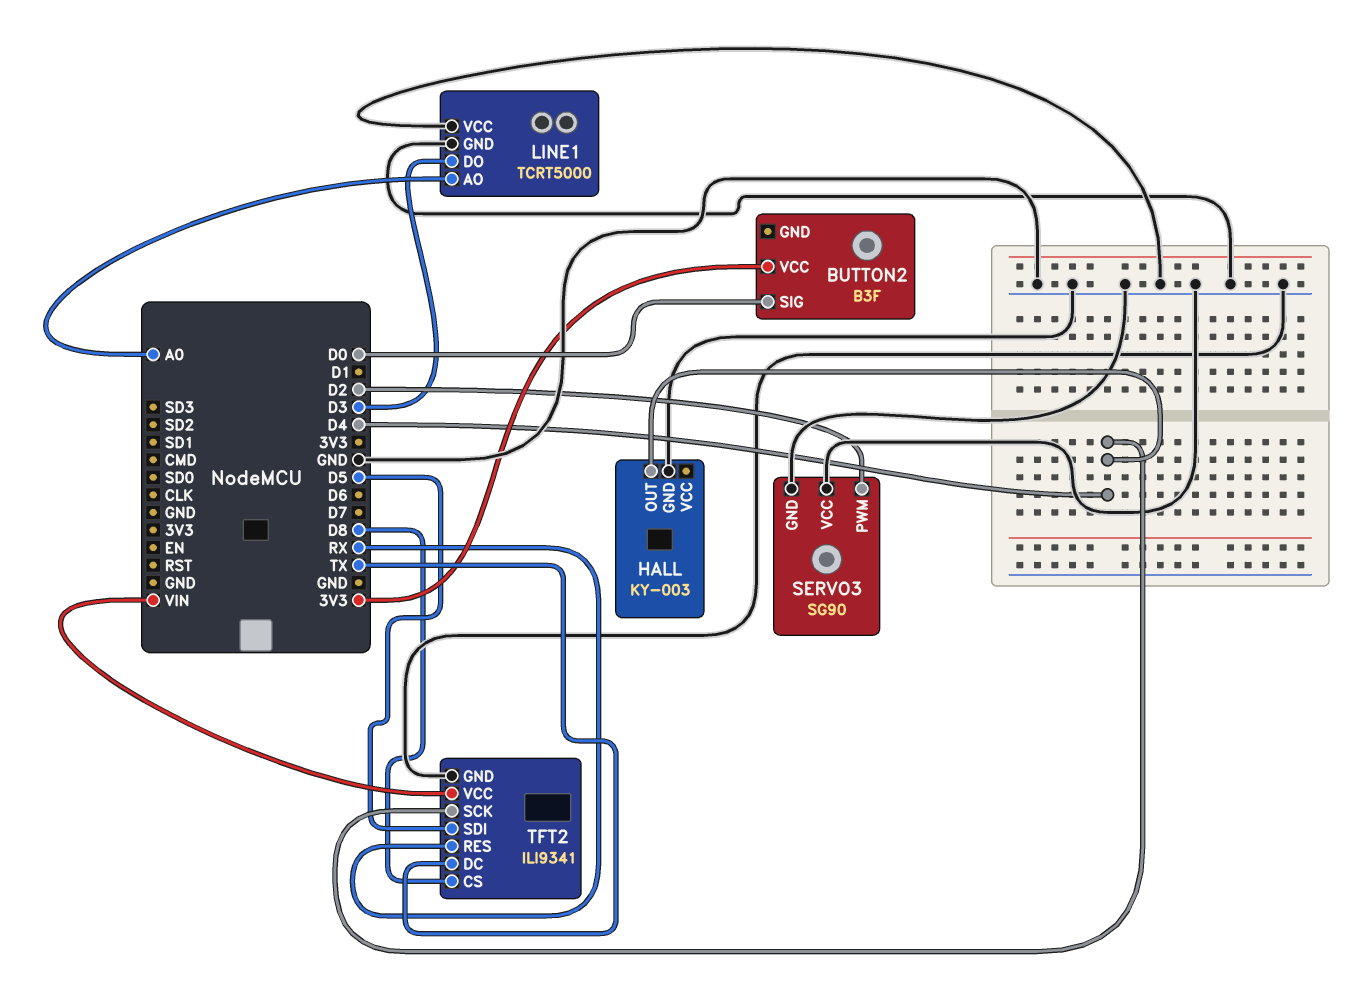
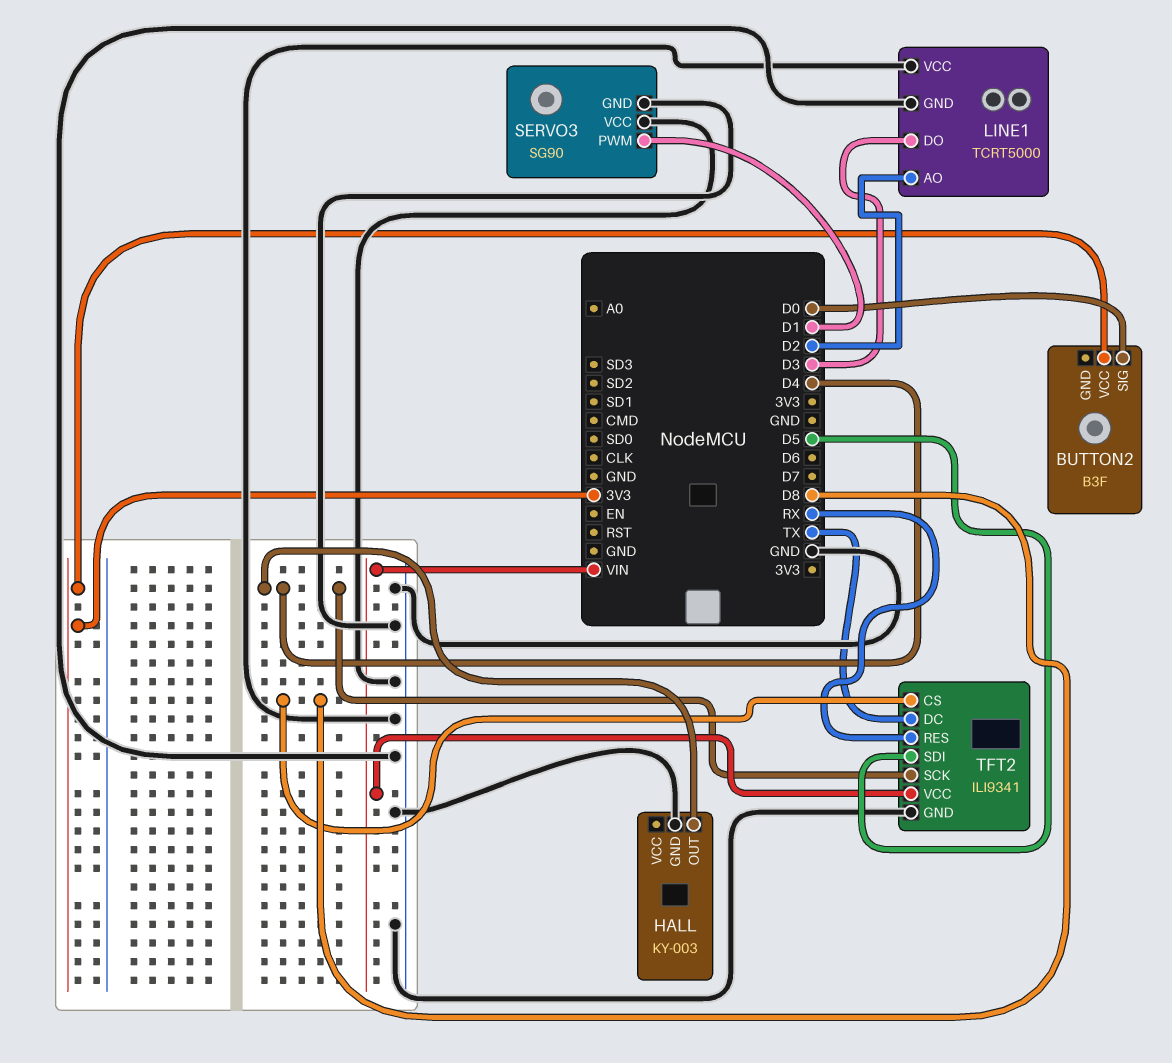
LINE1 pin AO: A0 -> D2
SERVO3 pin PWM: D2 -> D1

